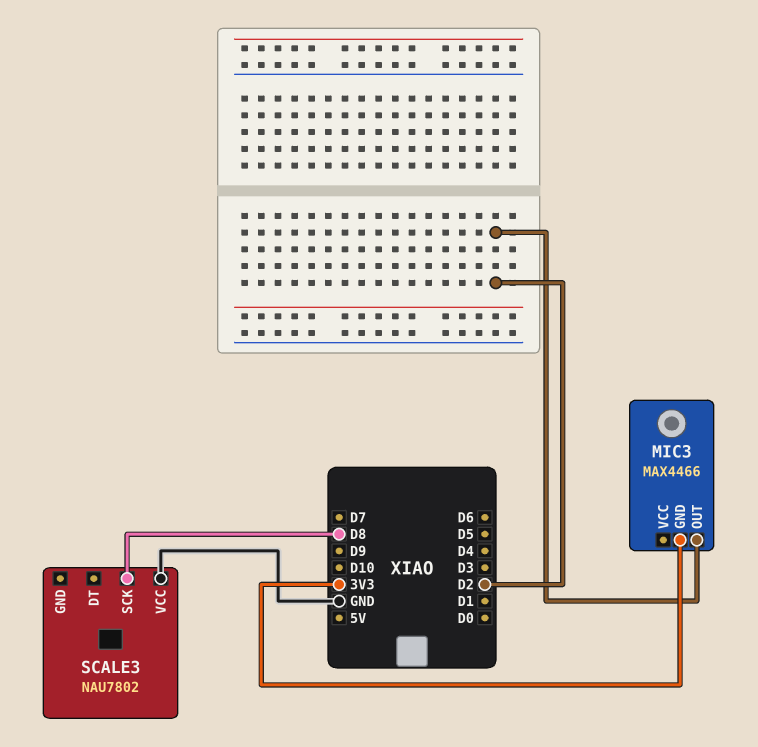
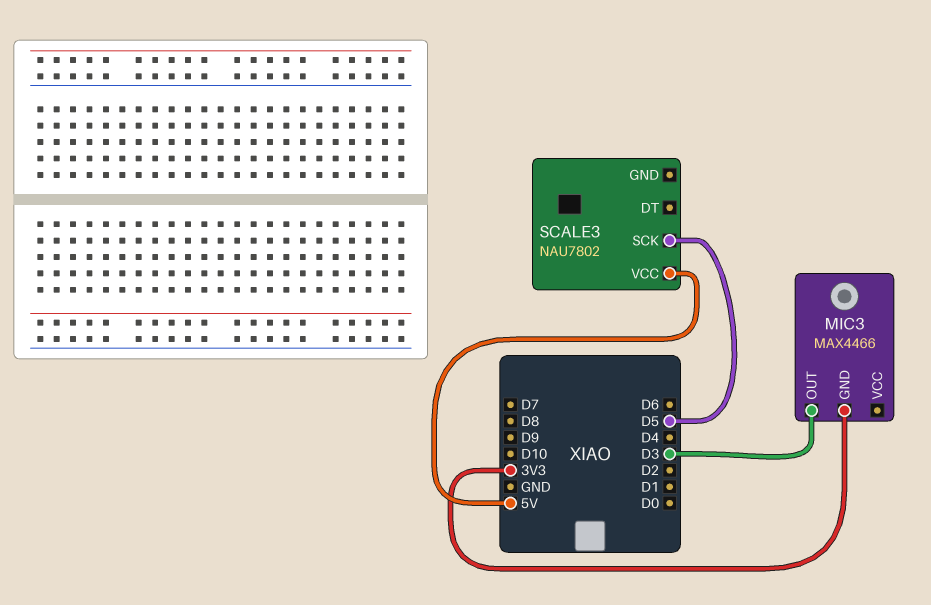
MIC3 pin OUT: D2 -> D3
SCALE3 pin SCK: D8 -> D5
SCALE3 pin VCC: GND -> 5V

